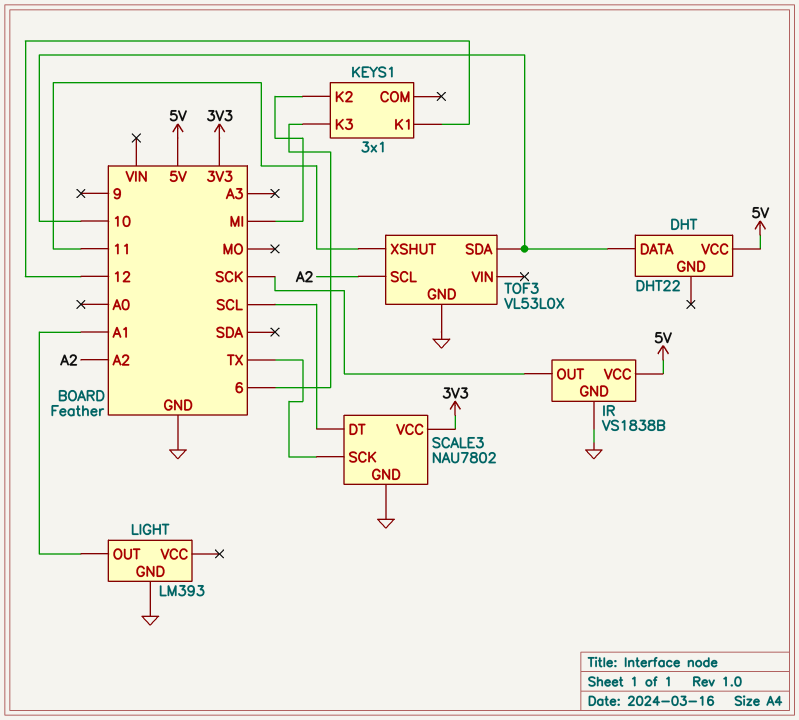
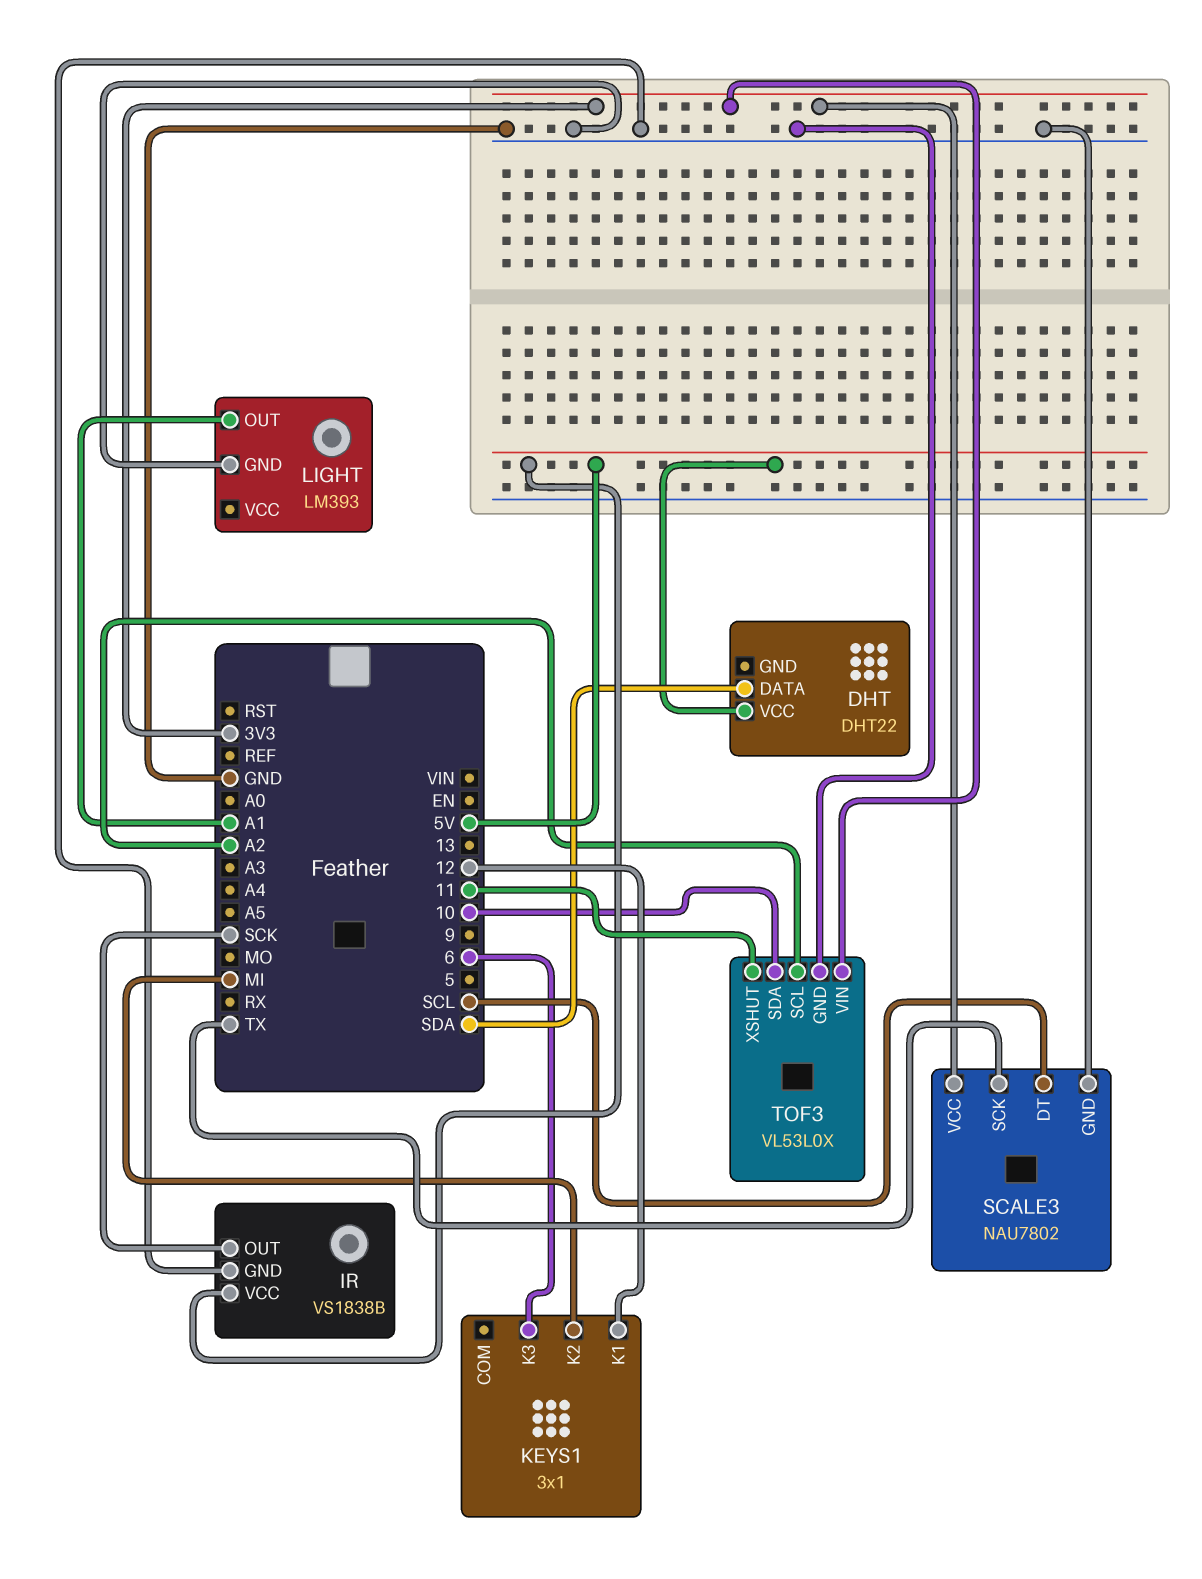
DHT pin DATA: 10 -> SDA
TOF3 pin VIN: none -> 3V3

